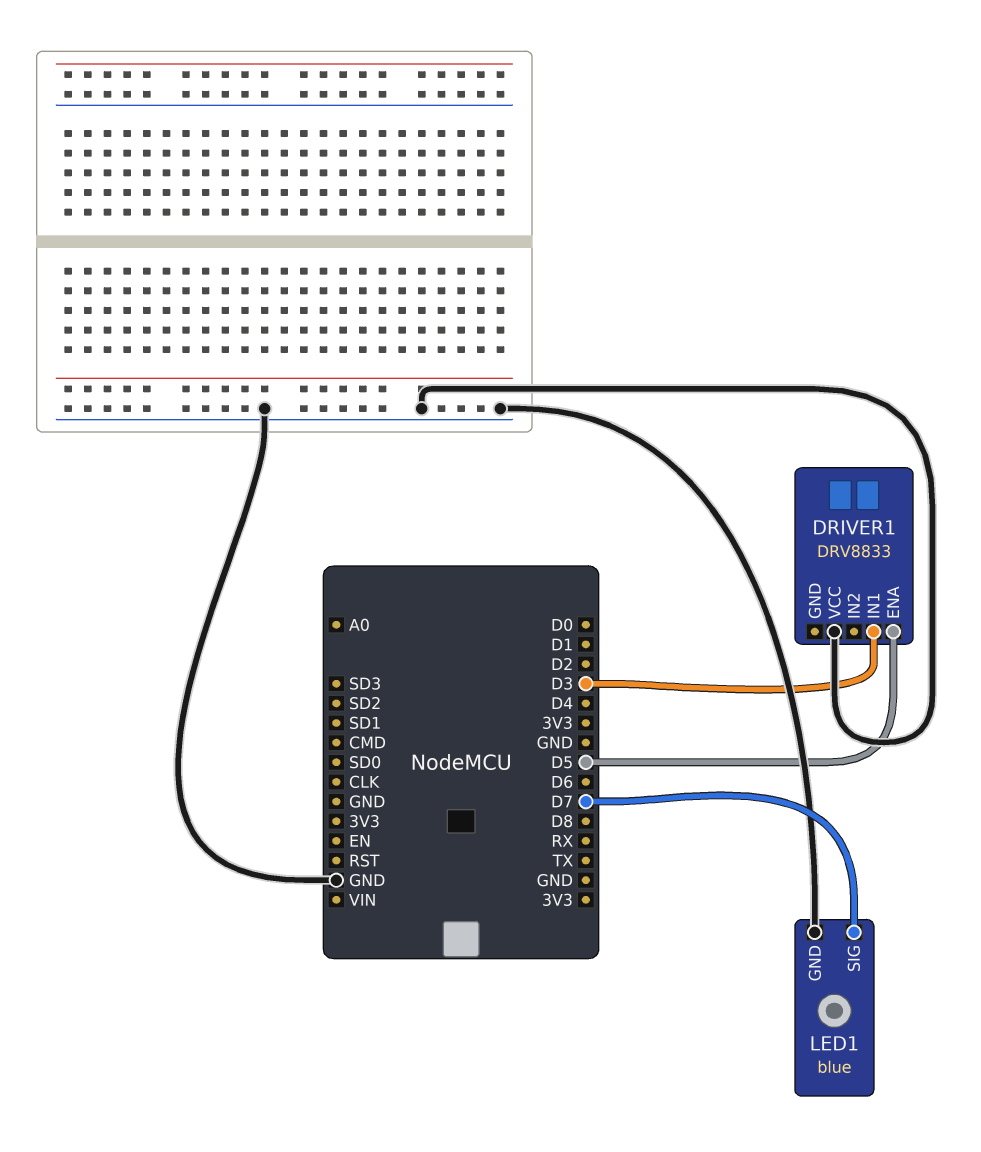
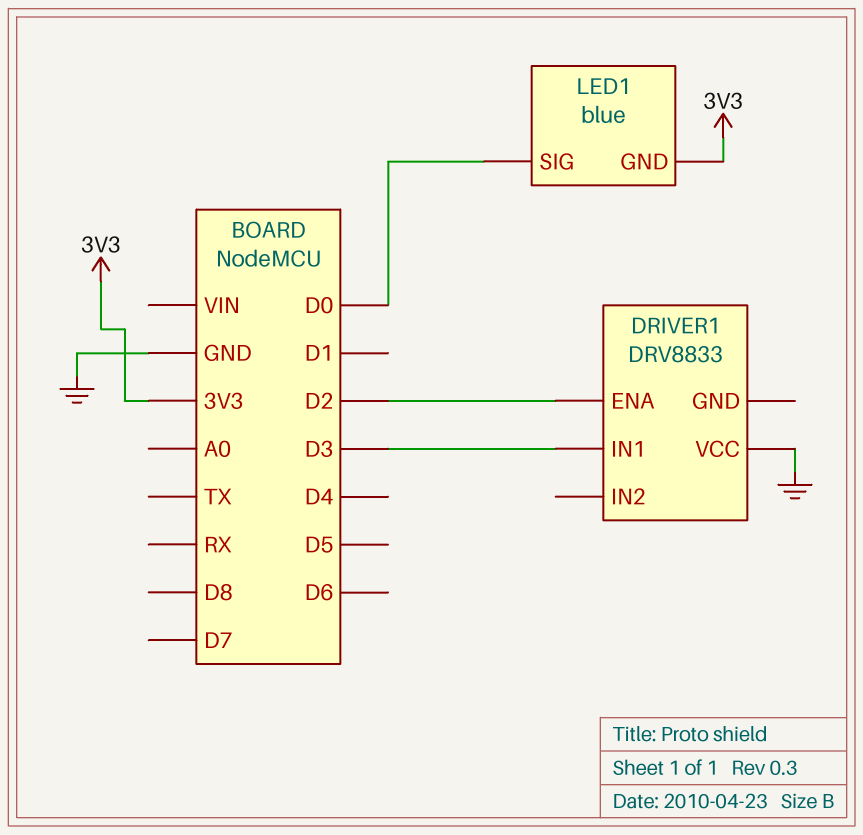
DRIVER1 pin ENA: D5 -> D2
LED1 pin GND: GND -> 3V3
LED1 pin SIG: D7 -> D0

